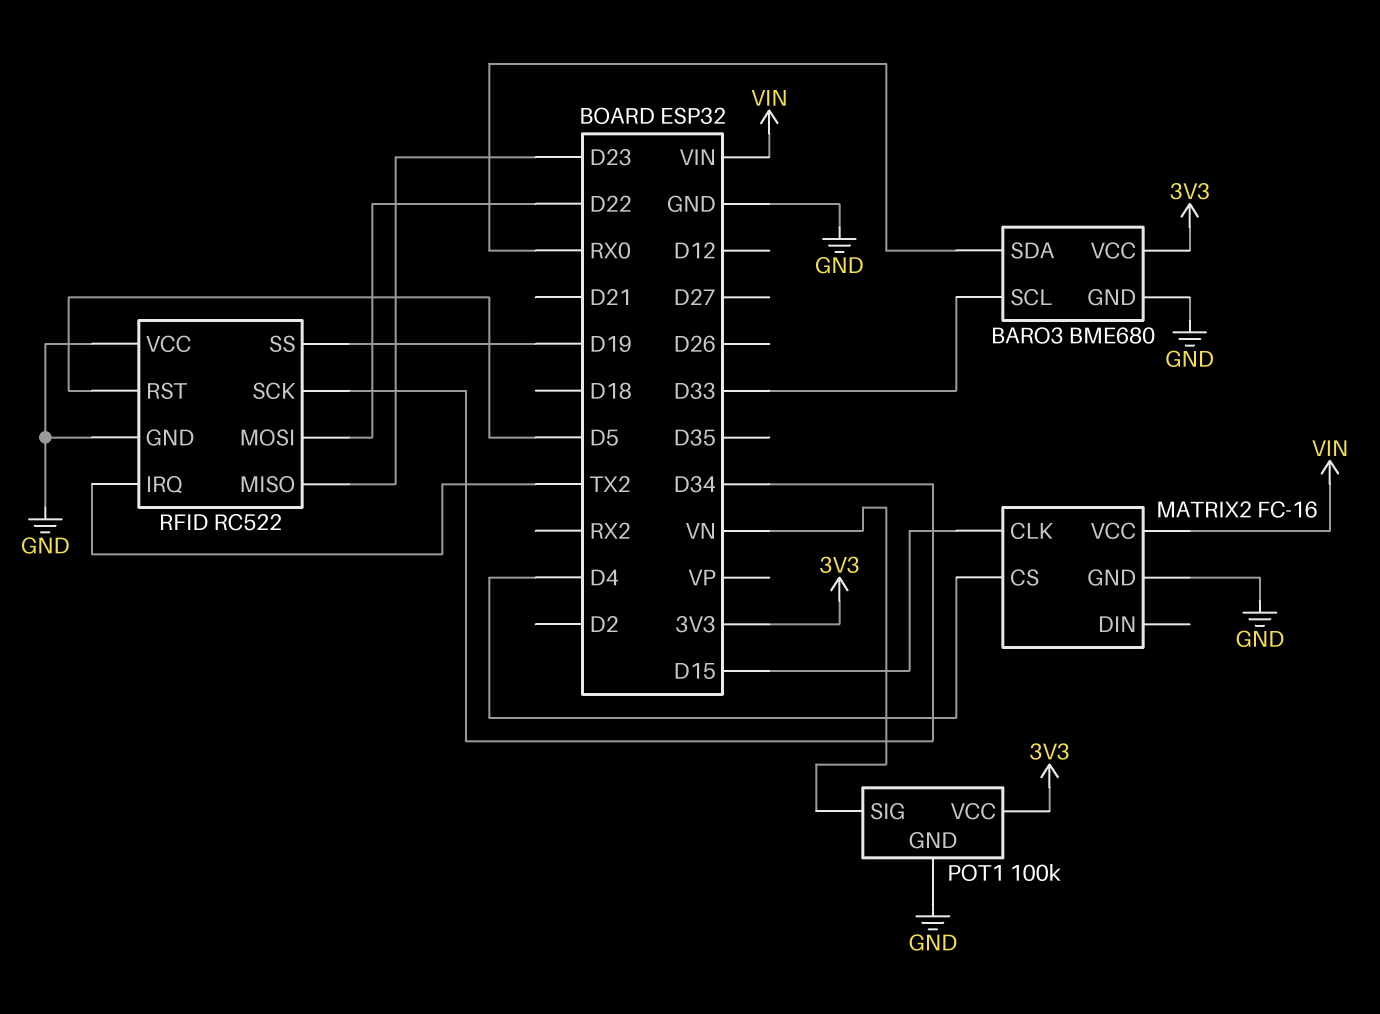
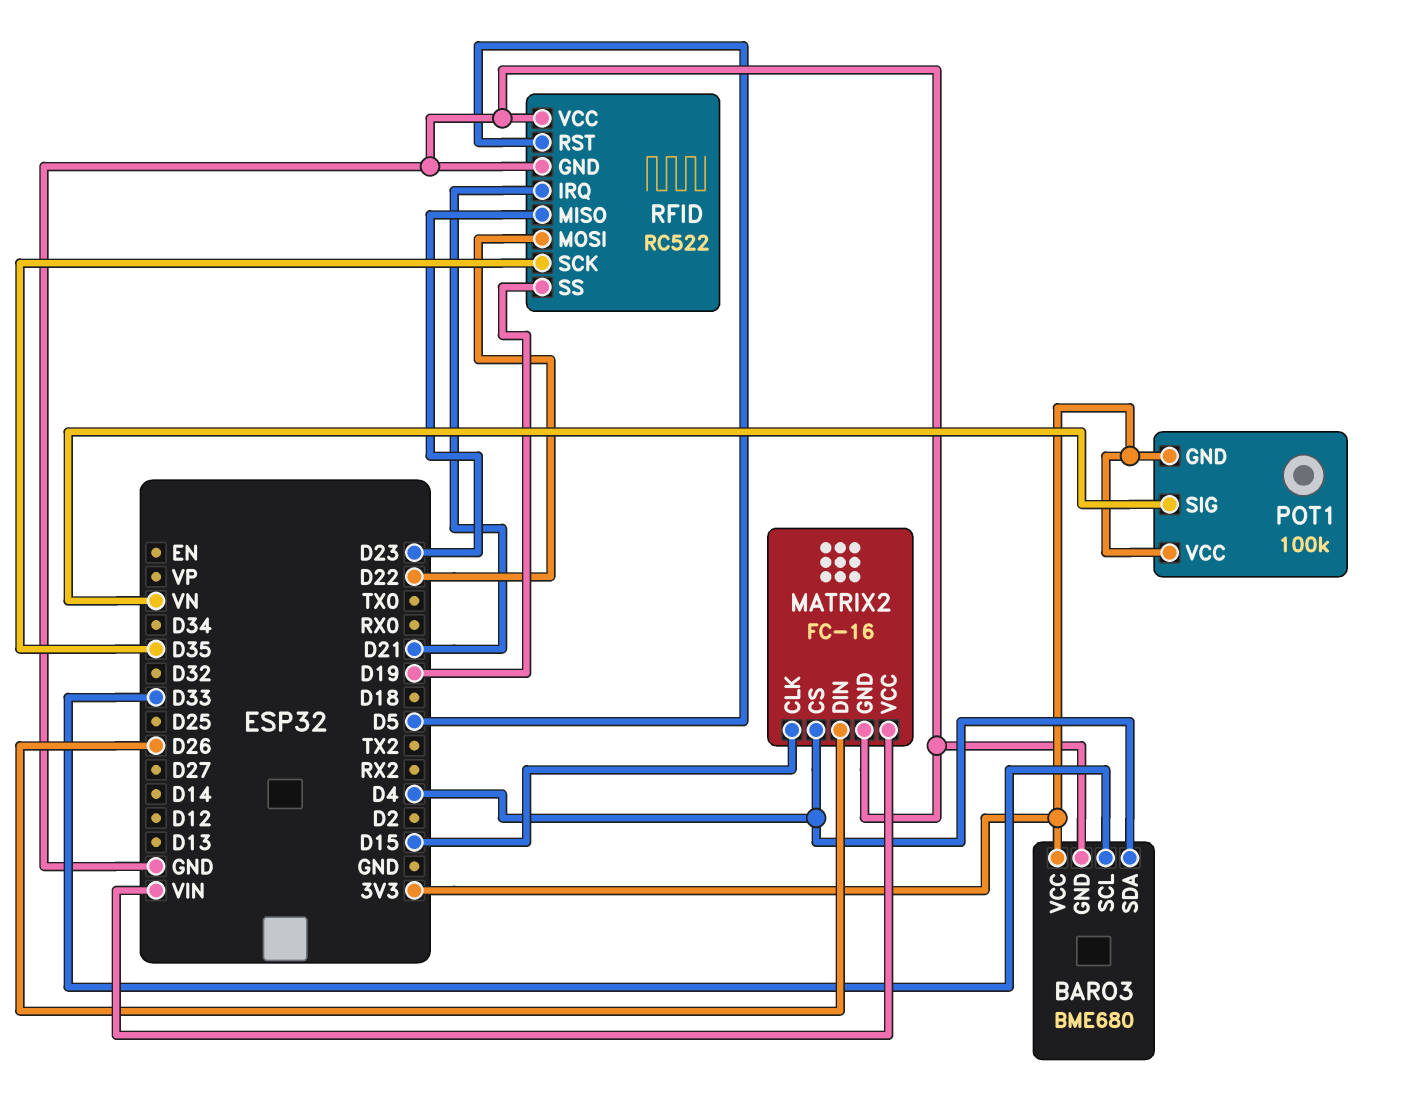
BARO3 pin SDA: RX0 -> D4
MATRIX2 pin DIN: none -> D26
POT1 pin GND: GND -> 3V3
RFID pin IRQ: TX2 -> D21
RFID pin SCK: D34 -> D35

